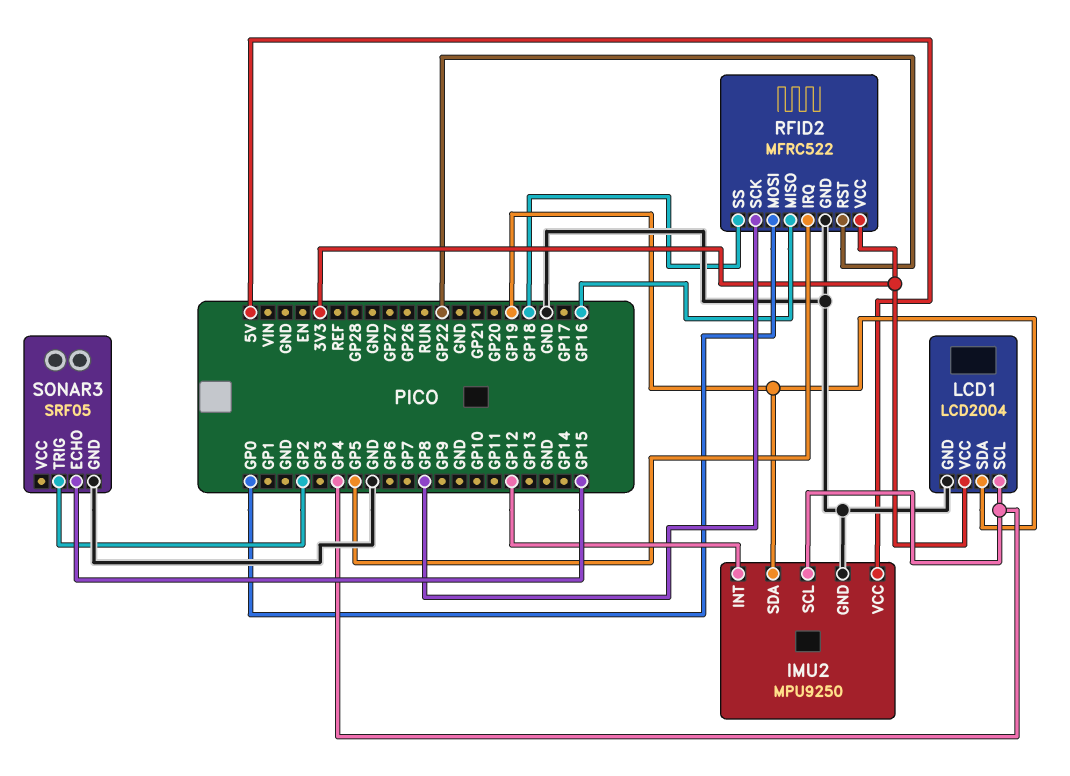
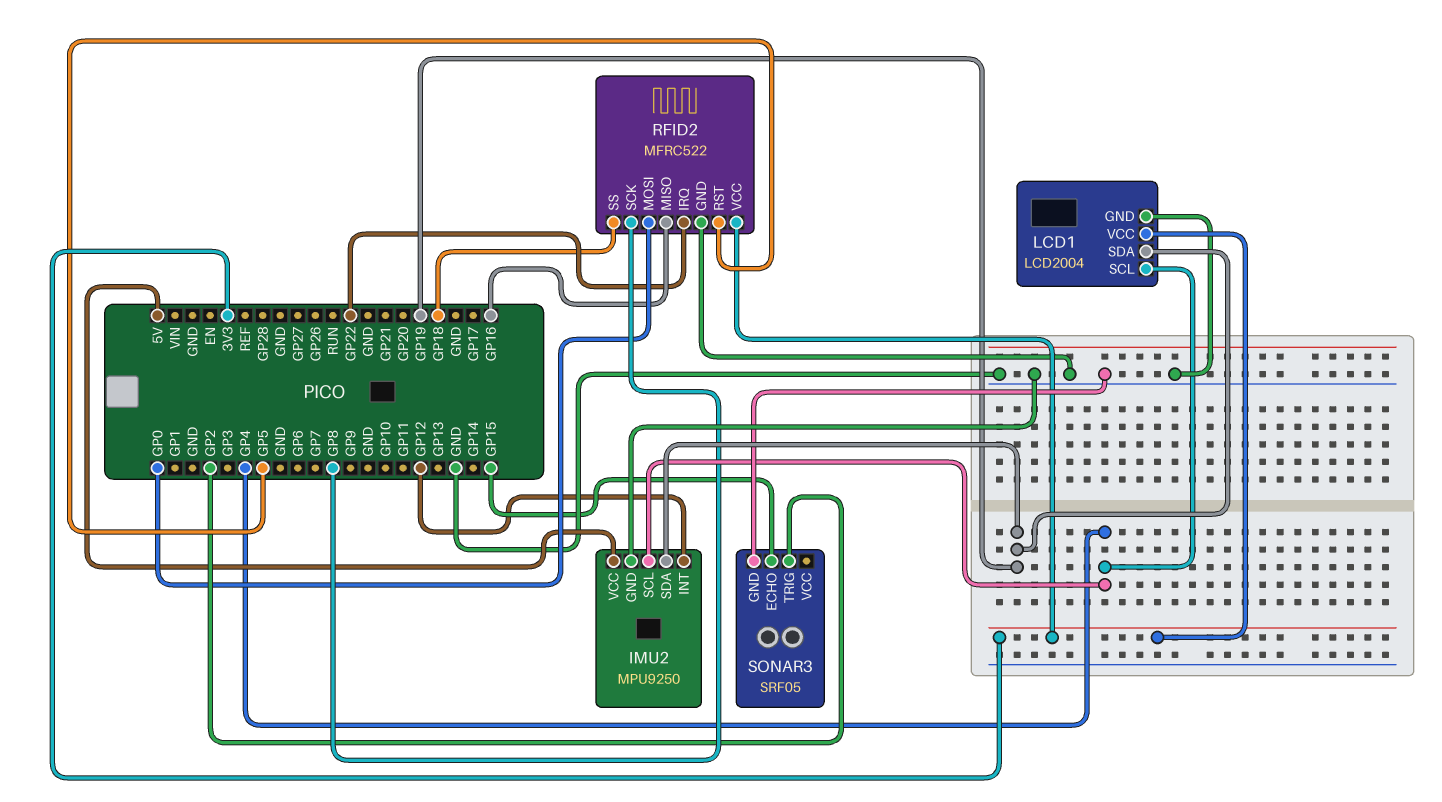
RFID2 pin IRQ: GP5 -> GP22
RFID2 pin RST: GP22 -> GP5

